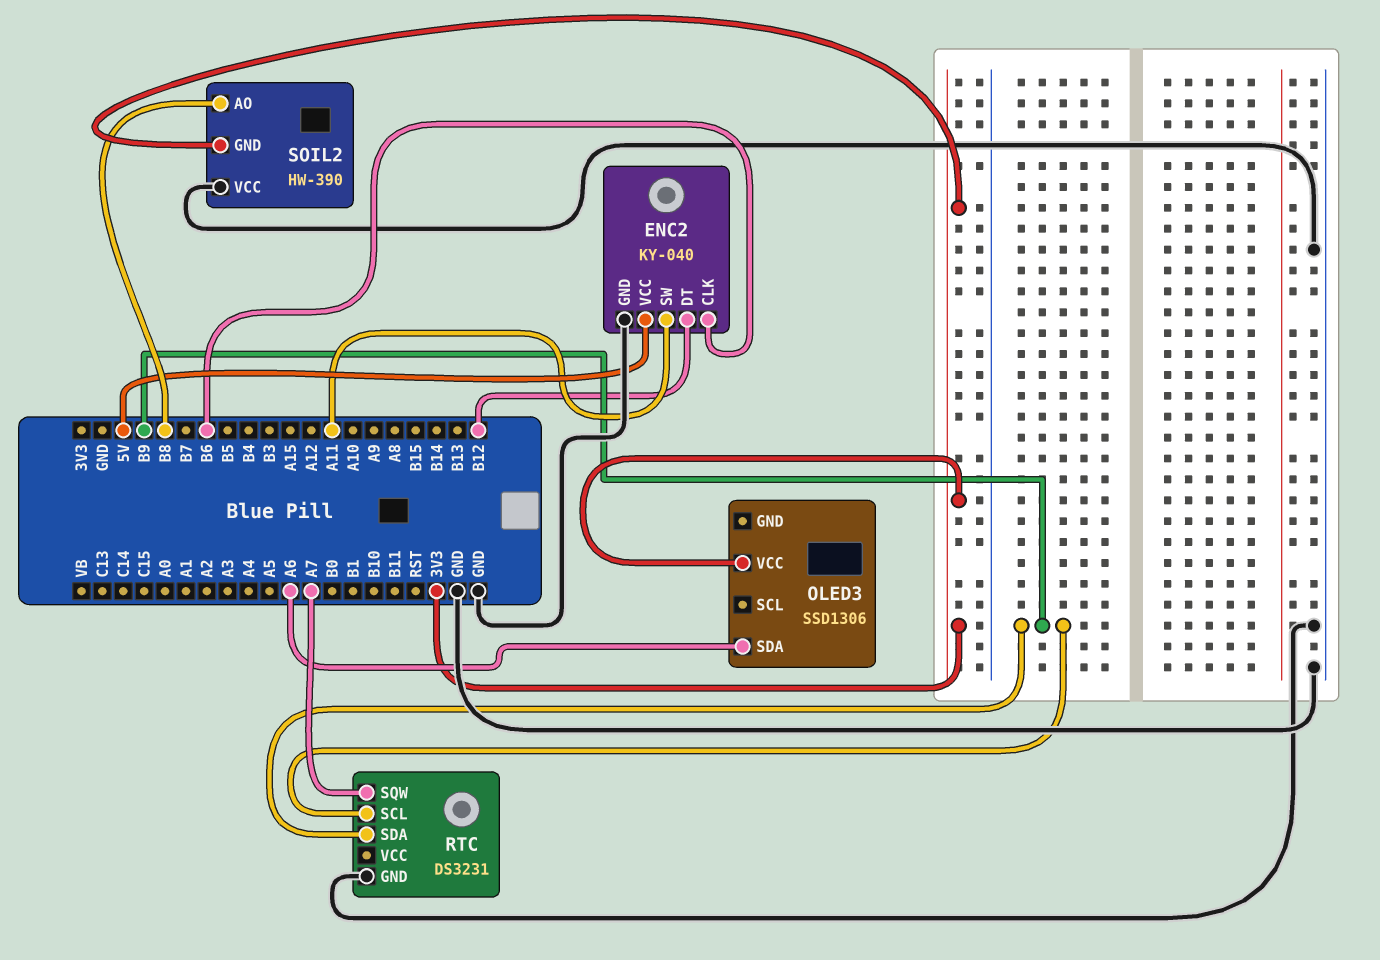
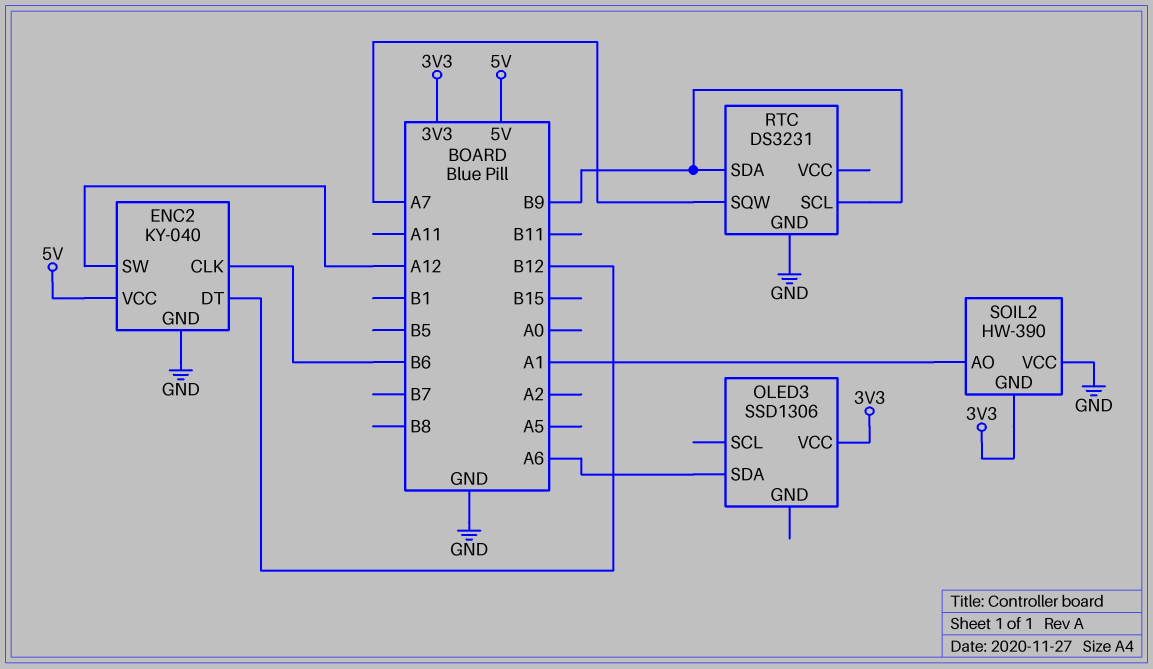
ENC2 pin SW: A11 -> A12
SOIL2 pin AO: B8 -> A1

